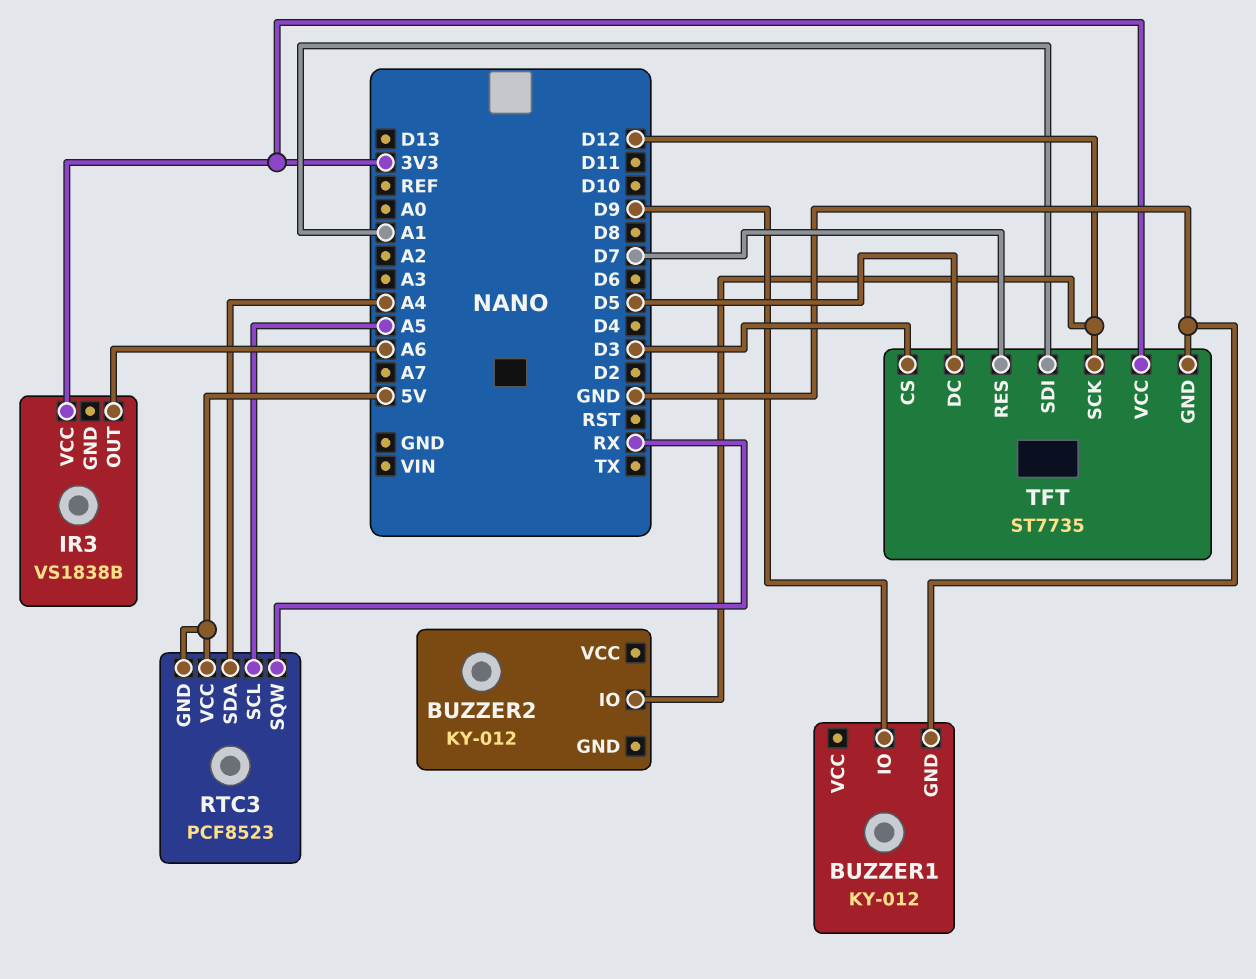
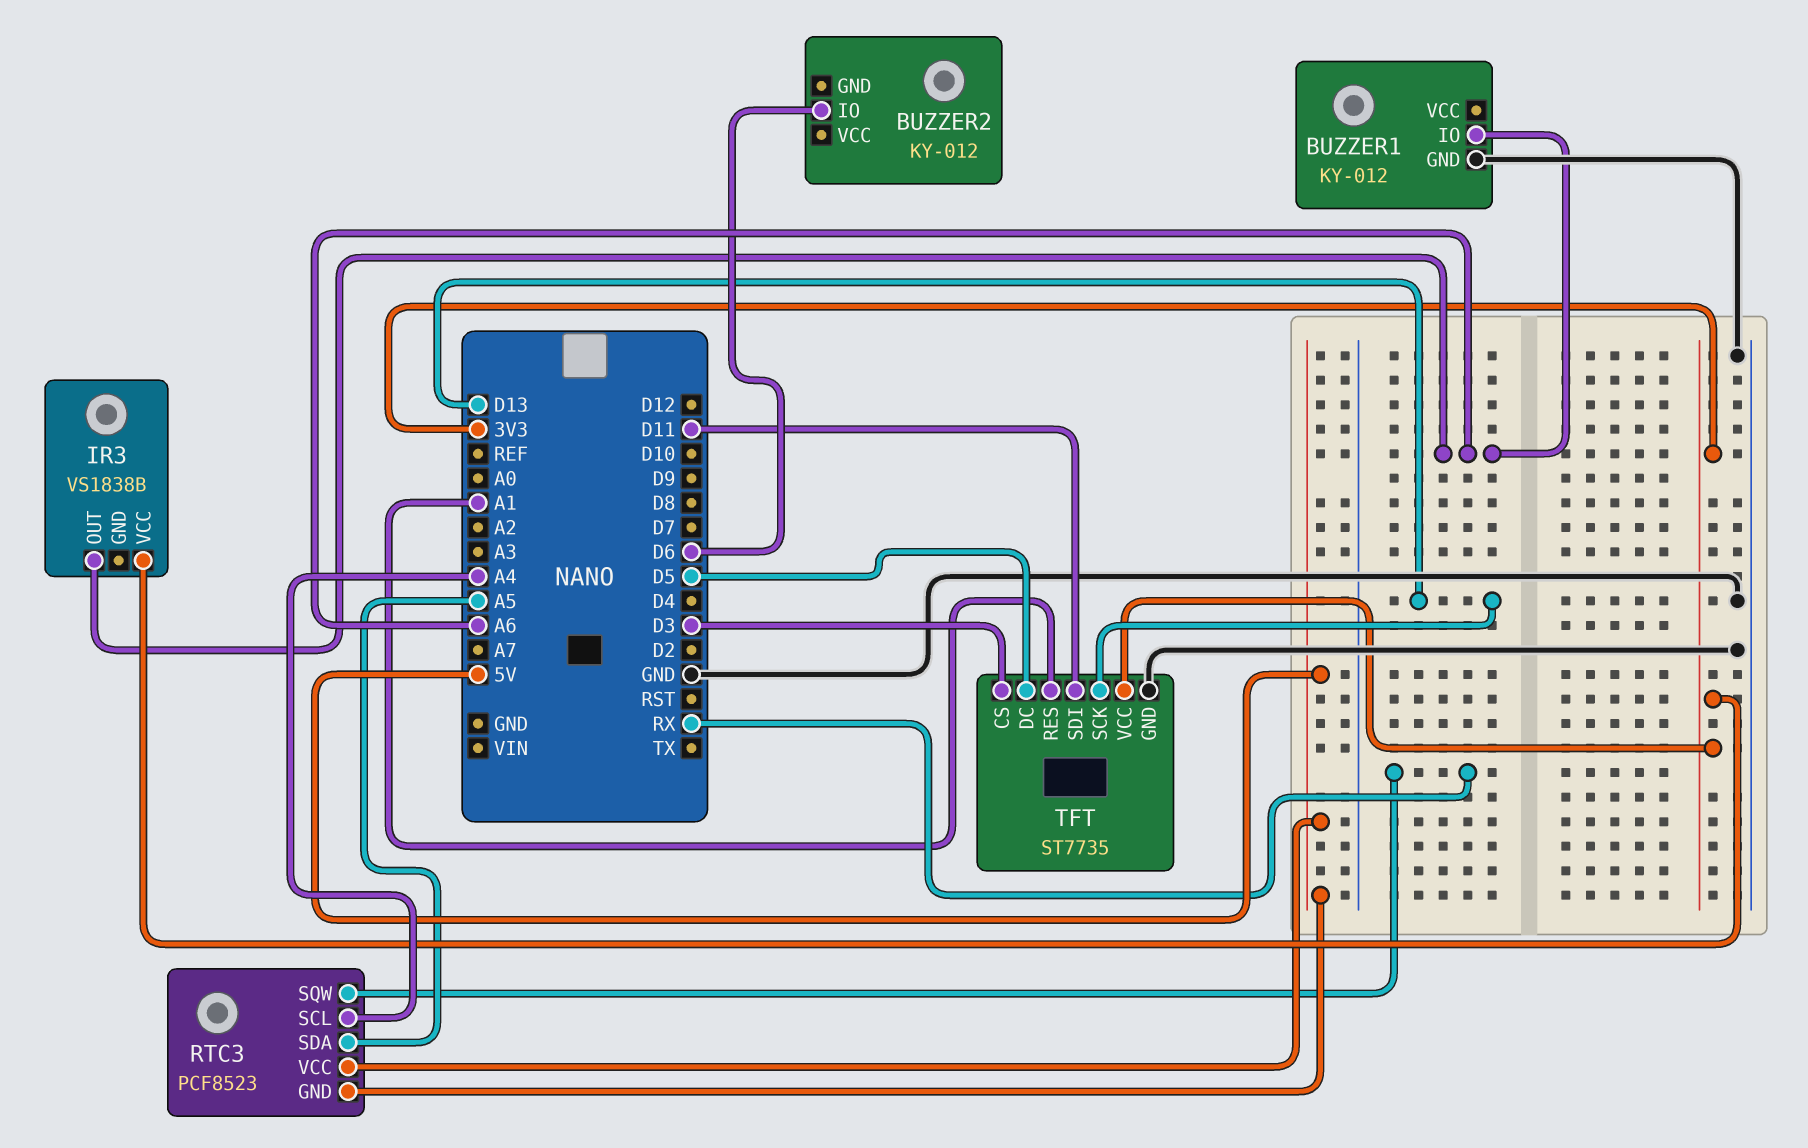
BUZZER1 pin IO: D9 -> A6
BUZZER2 pin IO: D12 -> D6
RTC3 pin SCL: A5 -> A4
RTC3 pin SDA: A4 -> A5
TFT pin RES: D7 -> A1
TFT pin SCK: D12 -> D13
TFT pin SDI: A1 -> D11

